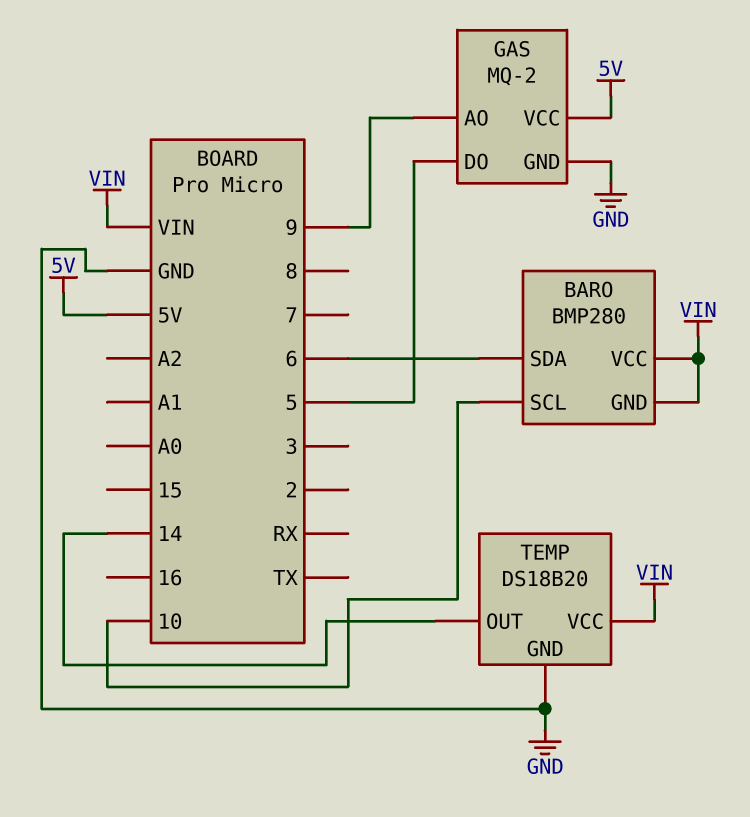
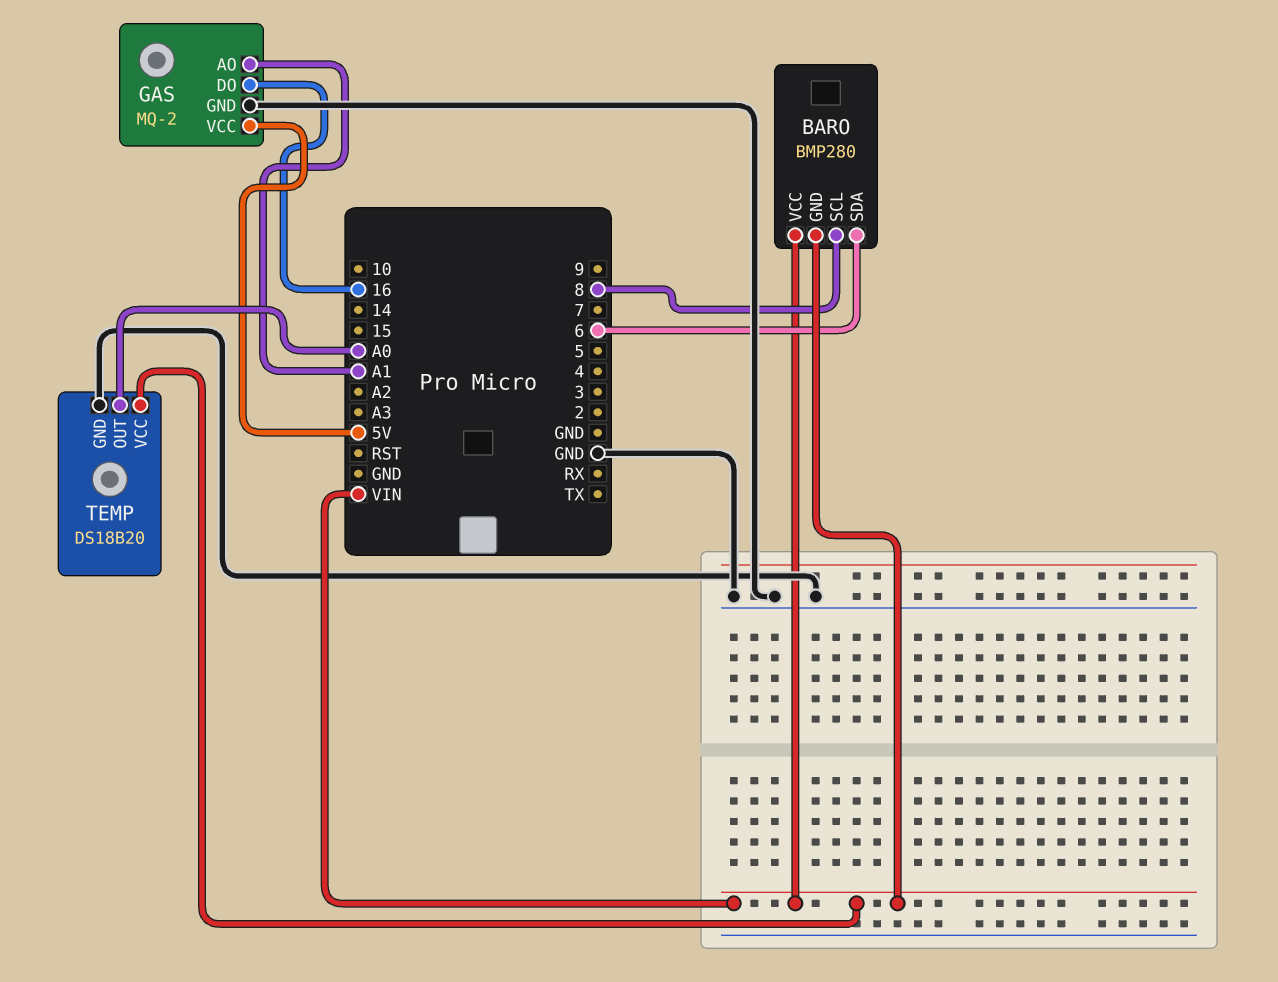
BARO pin SCL: 10 -> 8
GAS pin AO: 9 -> A1
GAS pin DO: 5 -> 16
TEMP pin OUT: 14 -> A0

